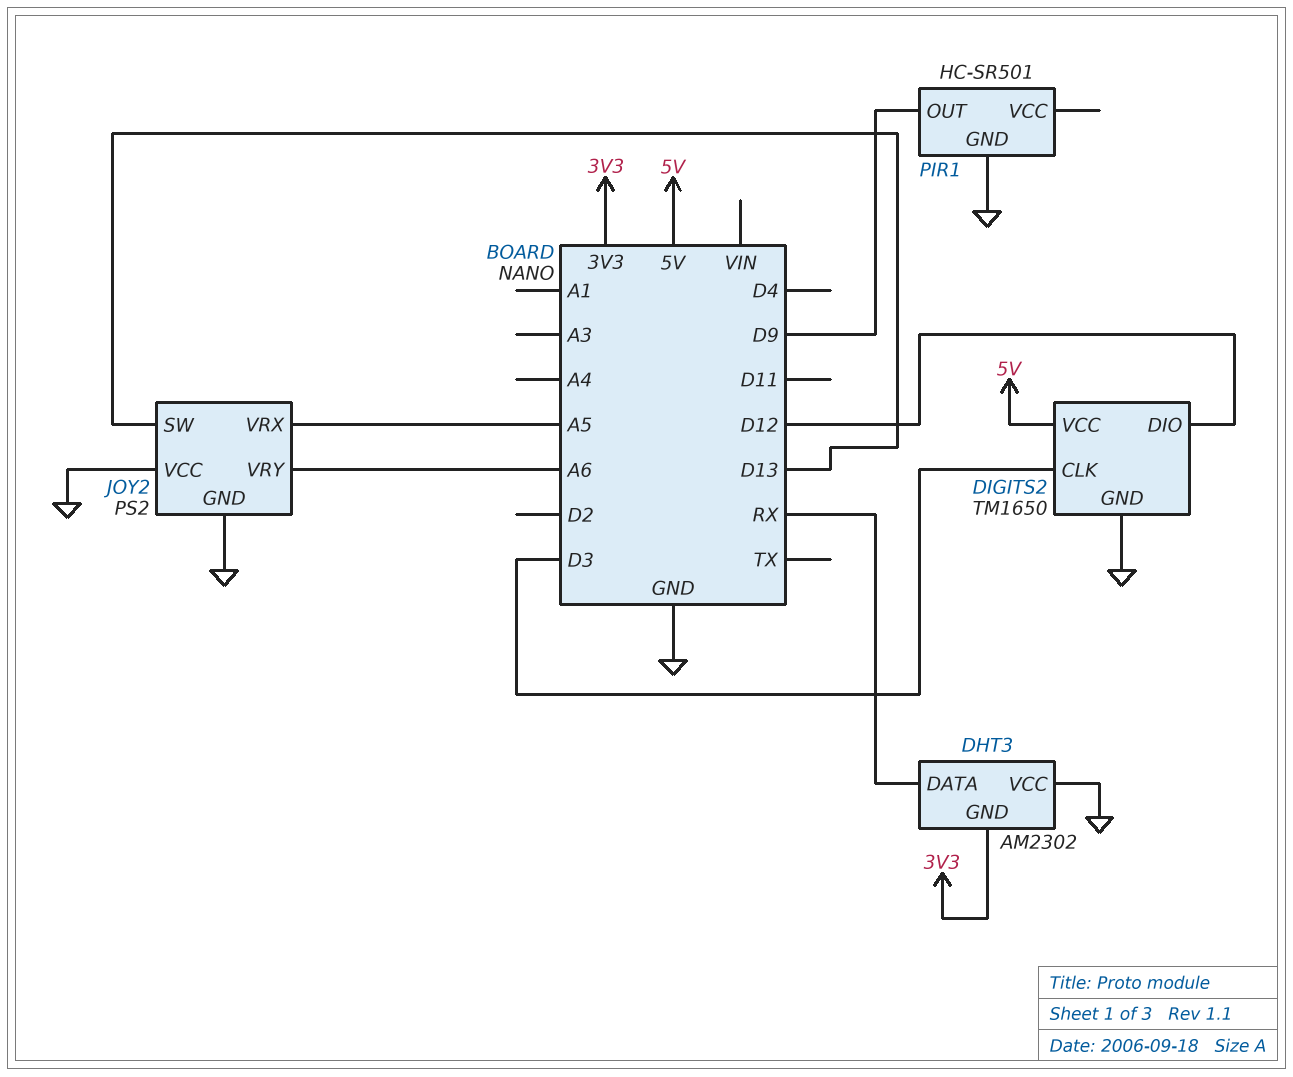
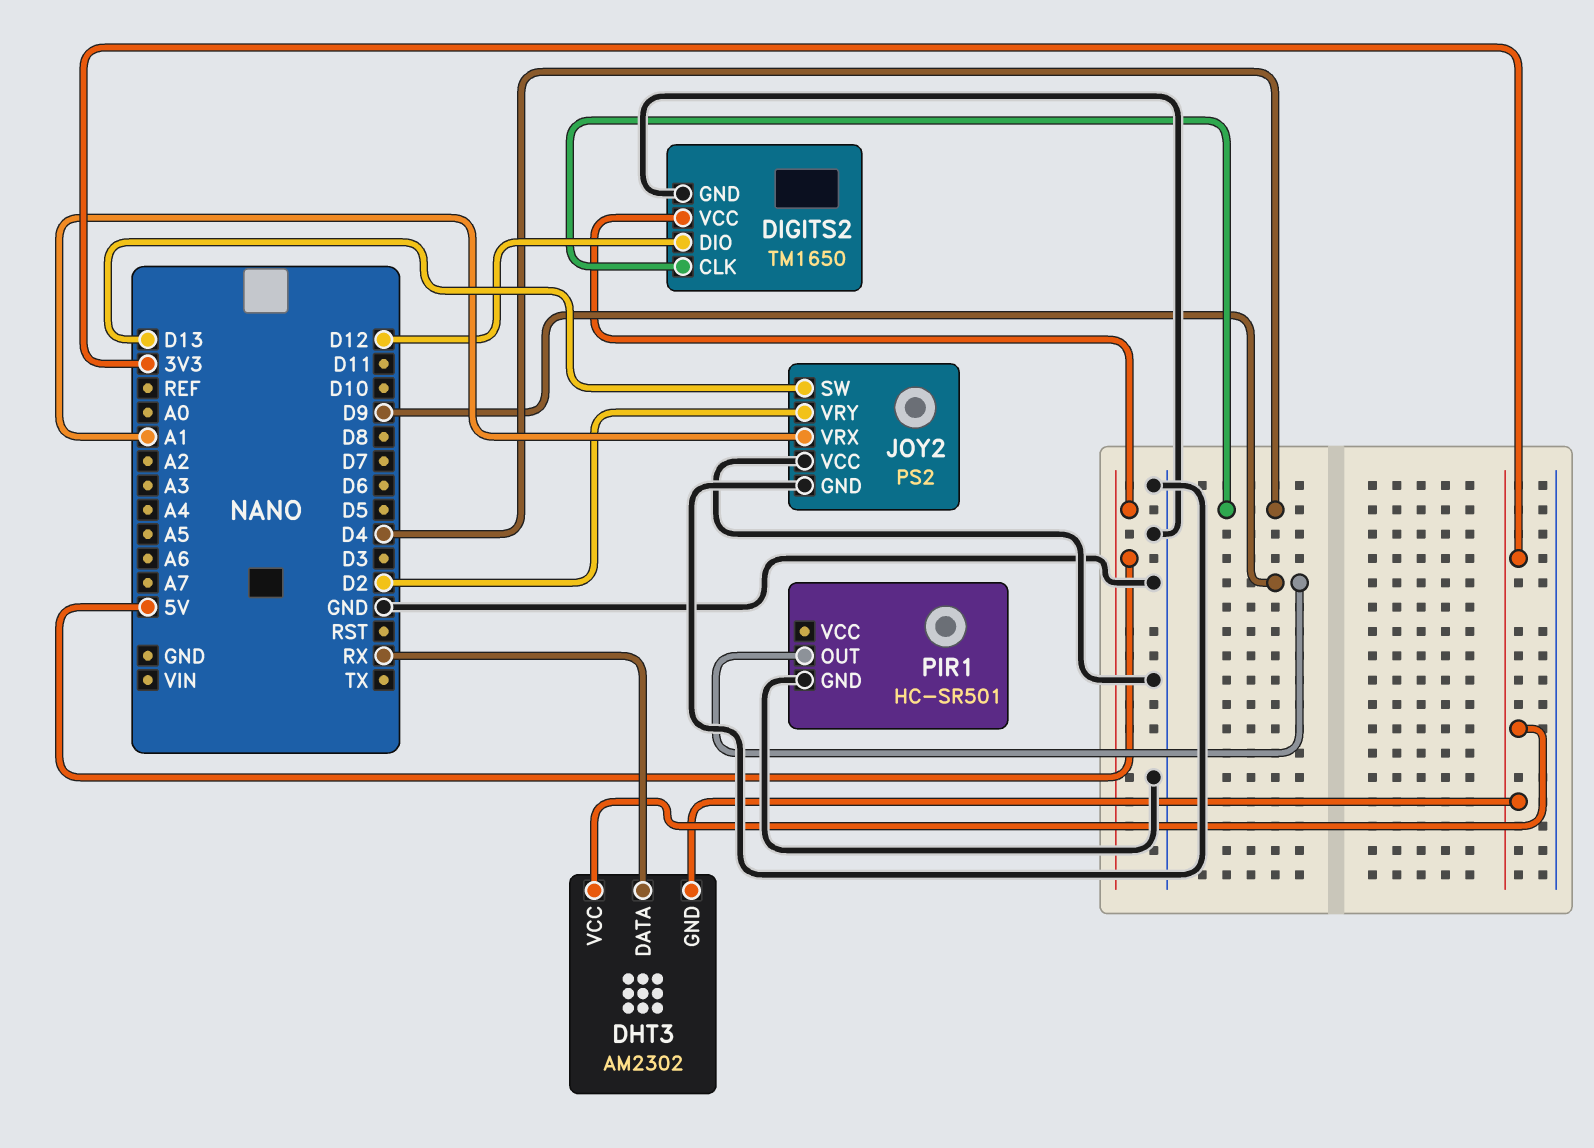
DHT3 pin VCC: GND -> 3V3
DIGITS2 pin CLK: D3 -> D4
JOY2 pin VRX: A5 -> A1
JOY2 pin VRY: A6 -> D2

